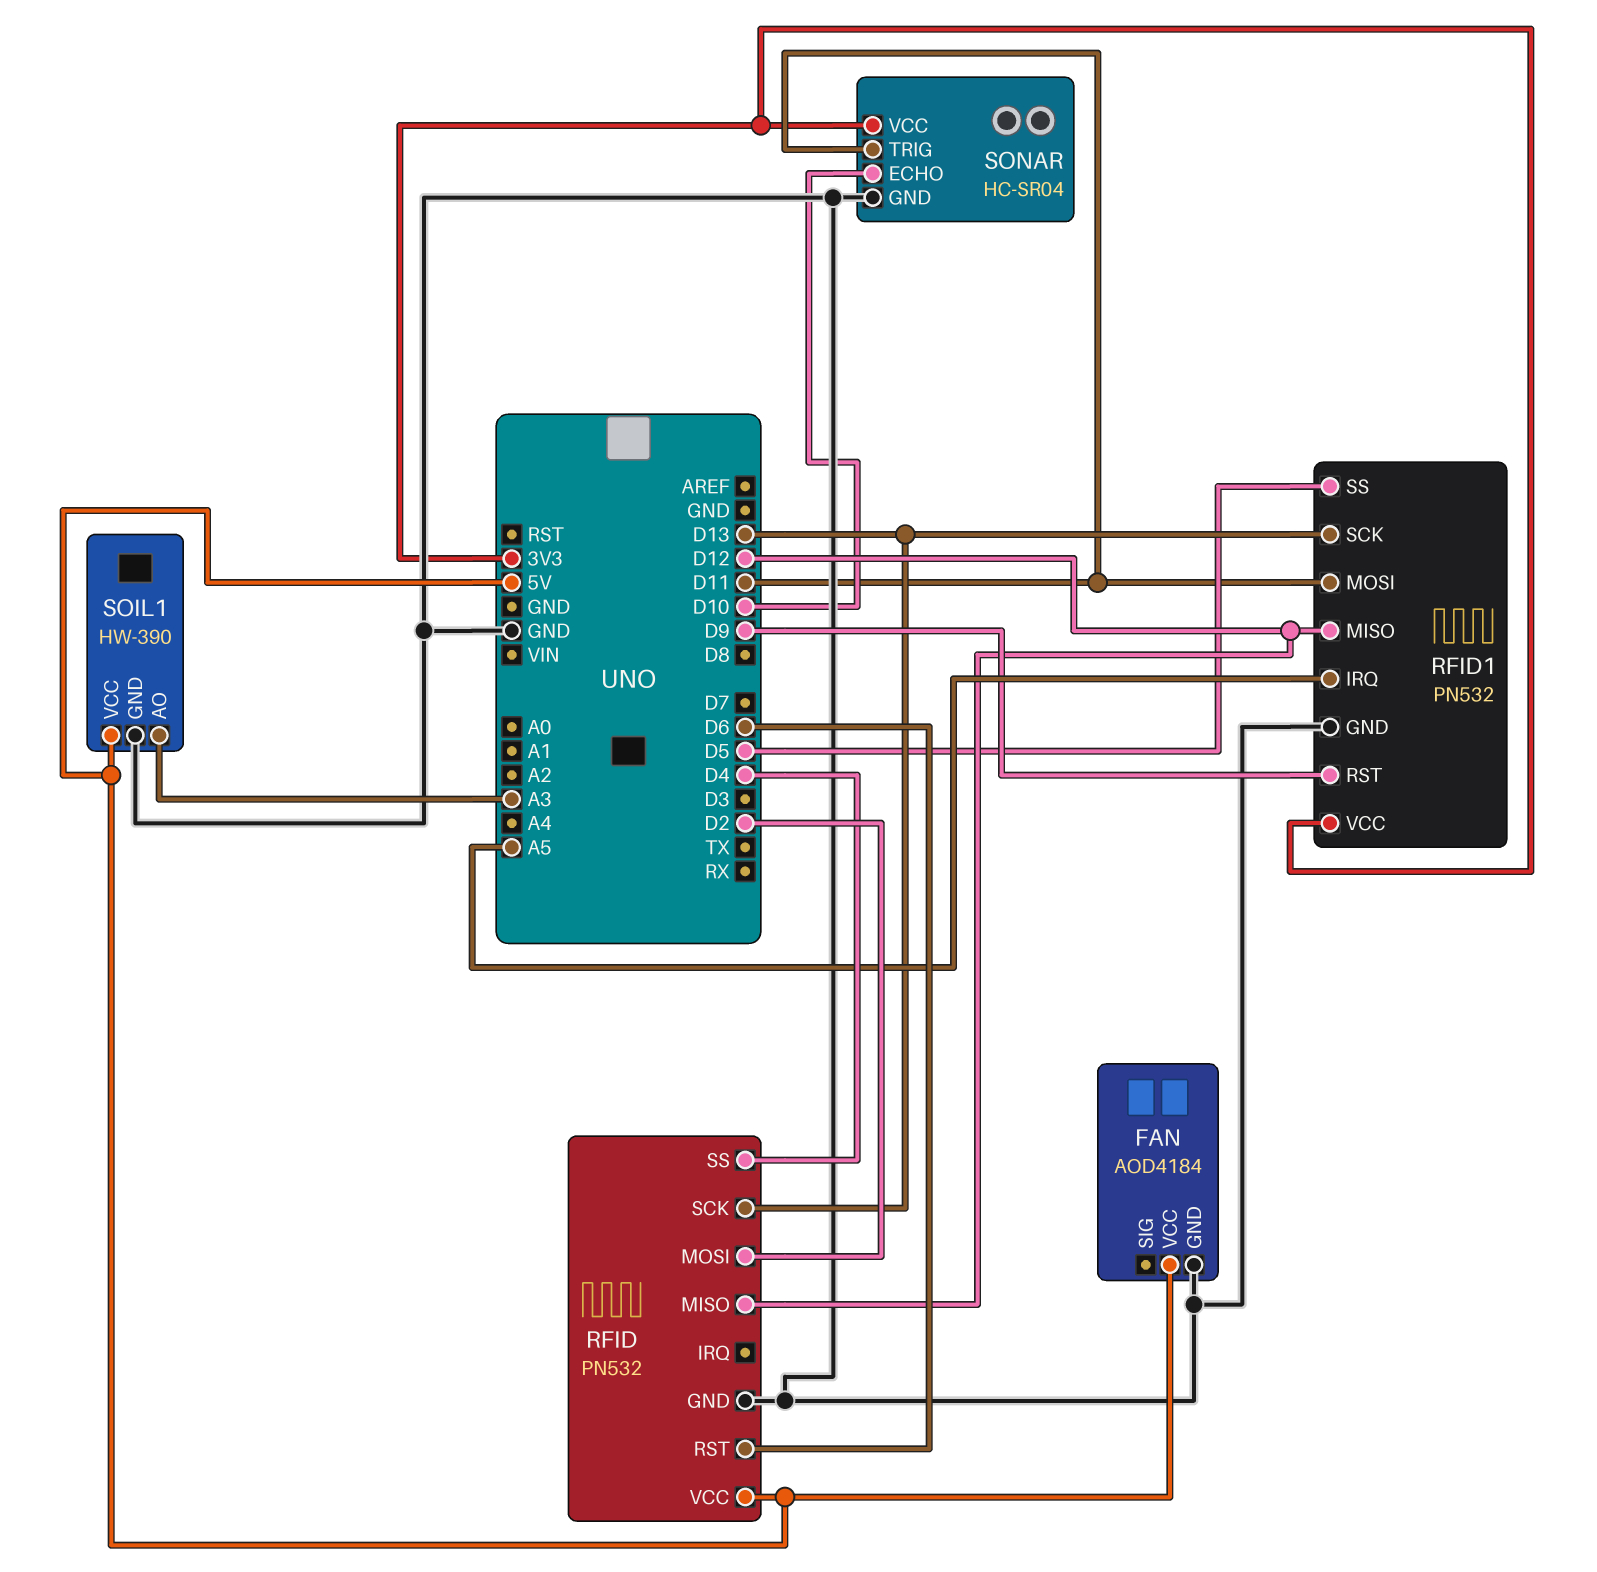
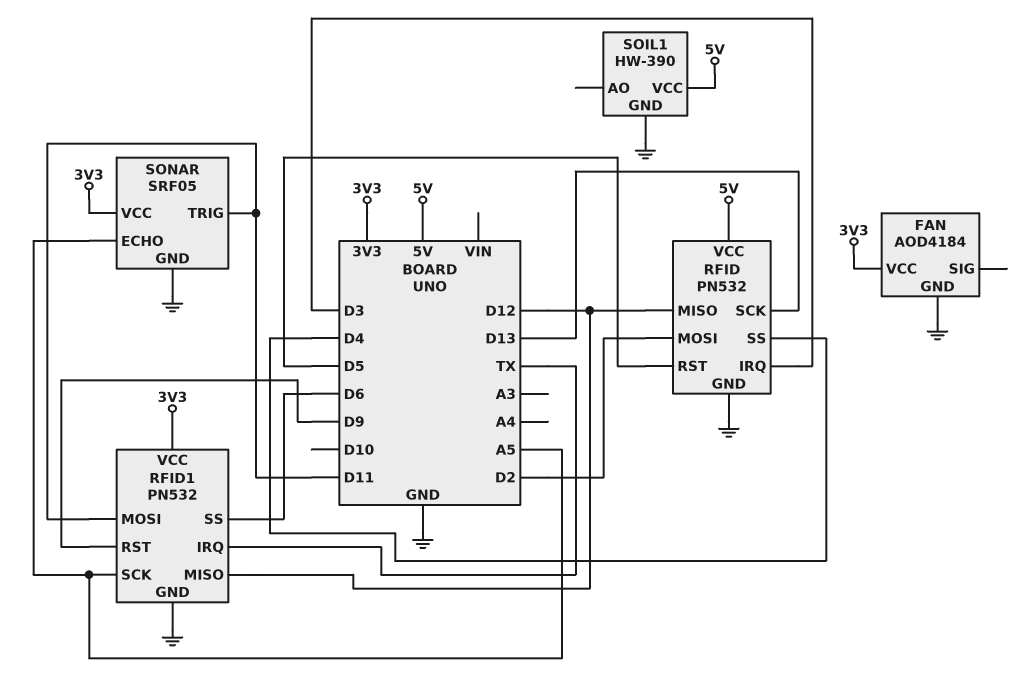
FAN pin VCC: 5V -> 3V3
RFID pin IRQ: none -> D3
RFID pin RST: D6 -> D5
RFID1 pin IRQ: A5 -> TX
RFID1 pin SCK: D13 -> A5
RFID1 pin SS: D5 -> D6
SOIL1 pin AO: A3 -> none
SONAR: HC-SR04 -> SRF05
SONAR pin ECHO: D10 -> A5

